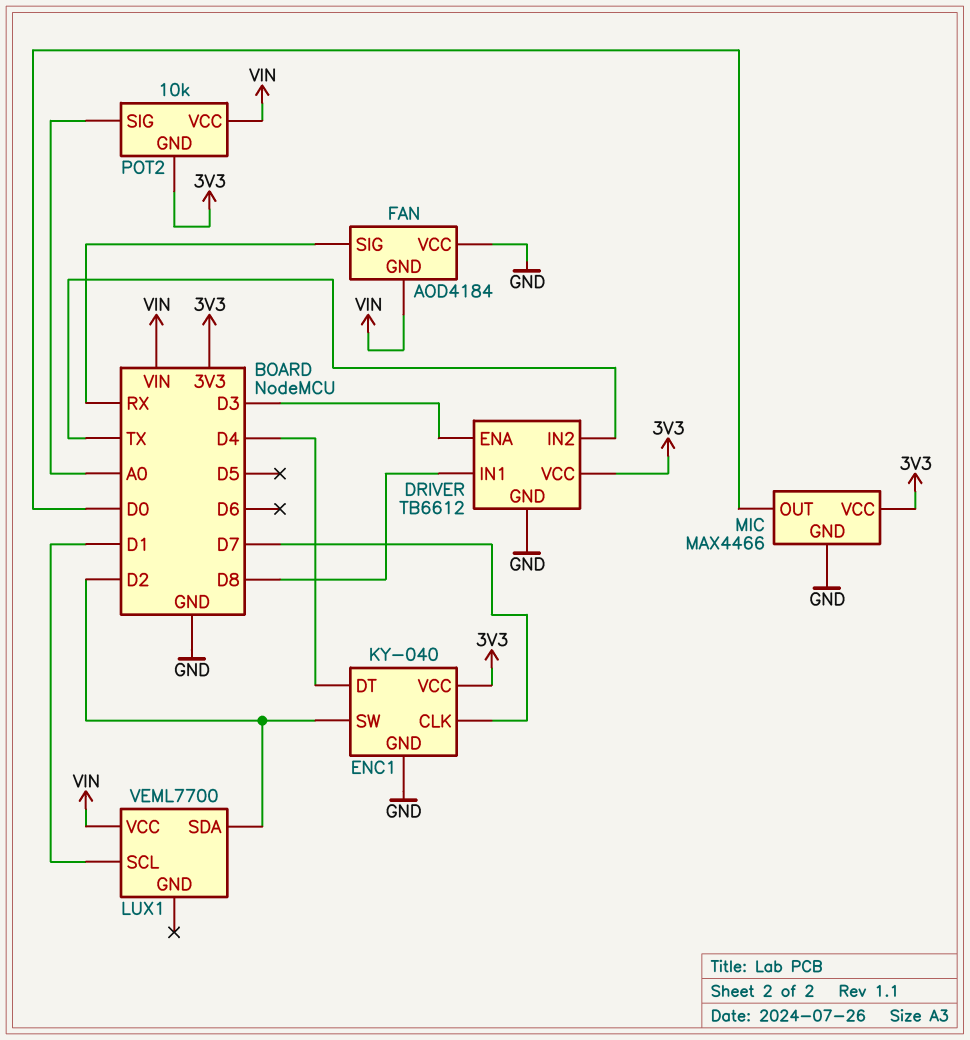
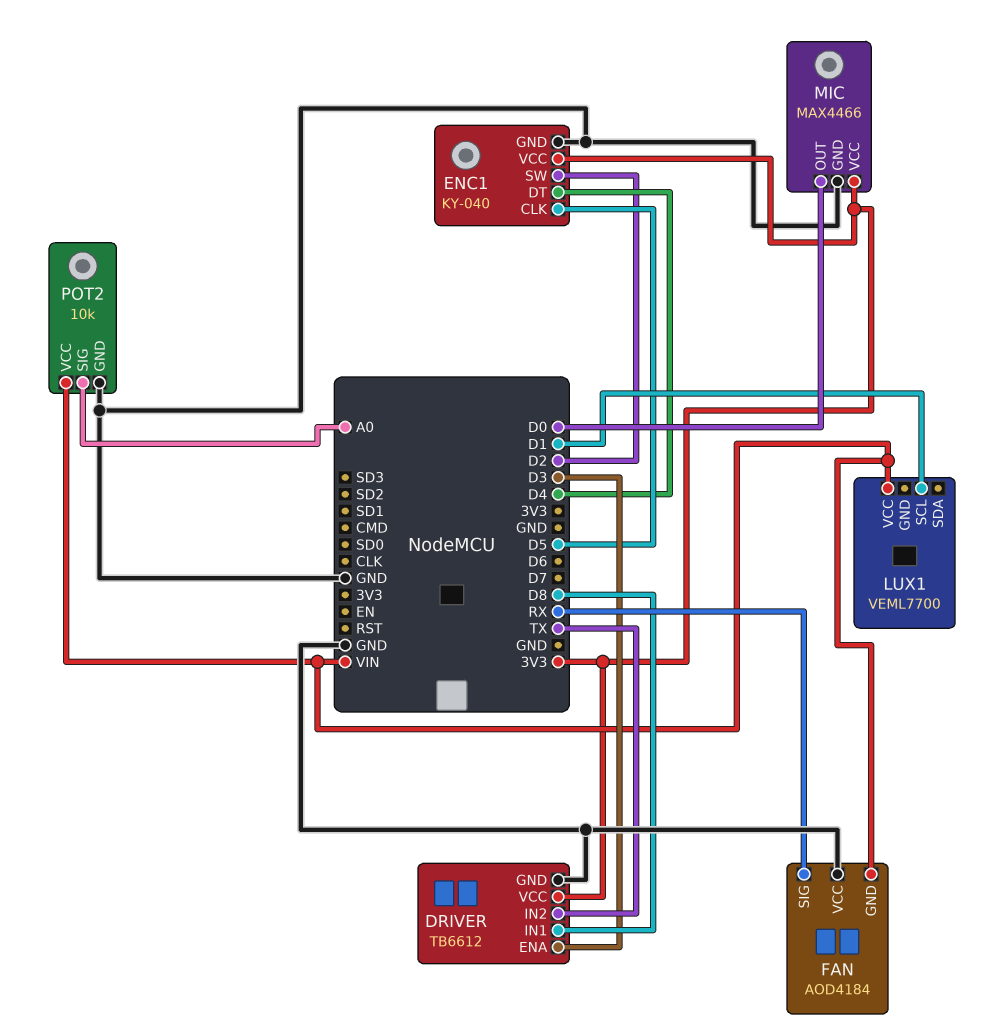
ENC1 pin CLK: D7 -> D5
LUX1 pin SDA: D2 -> none
POT2 pin GND: 3V3 -> GND

